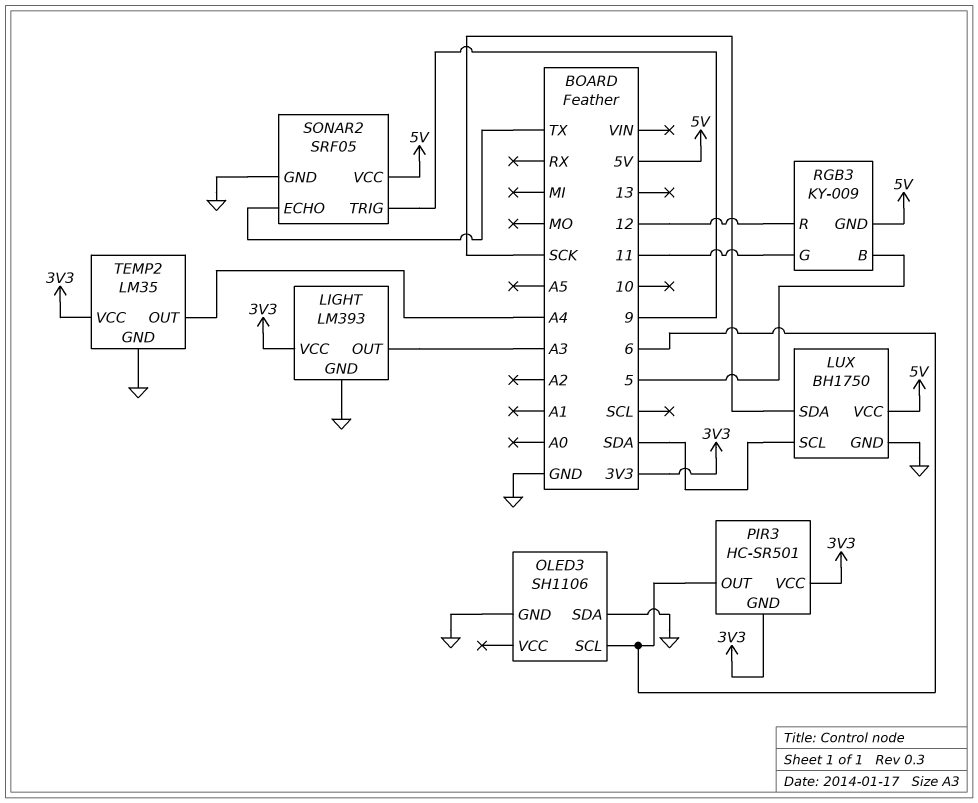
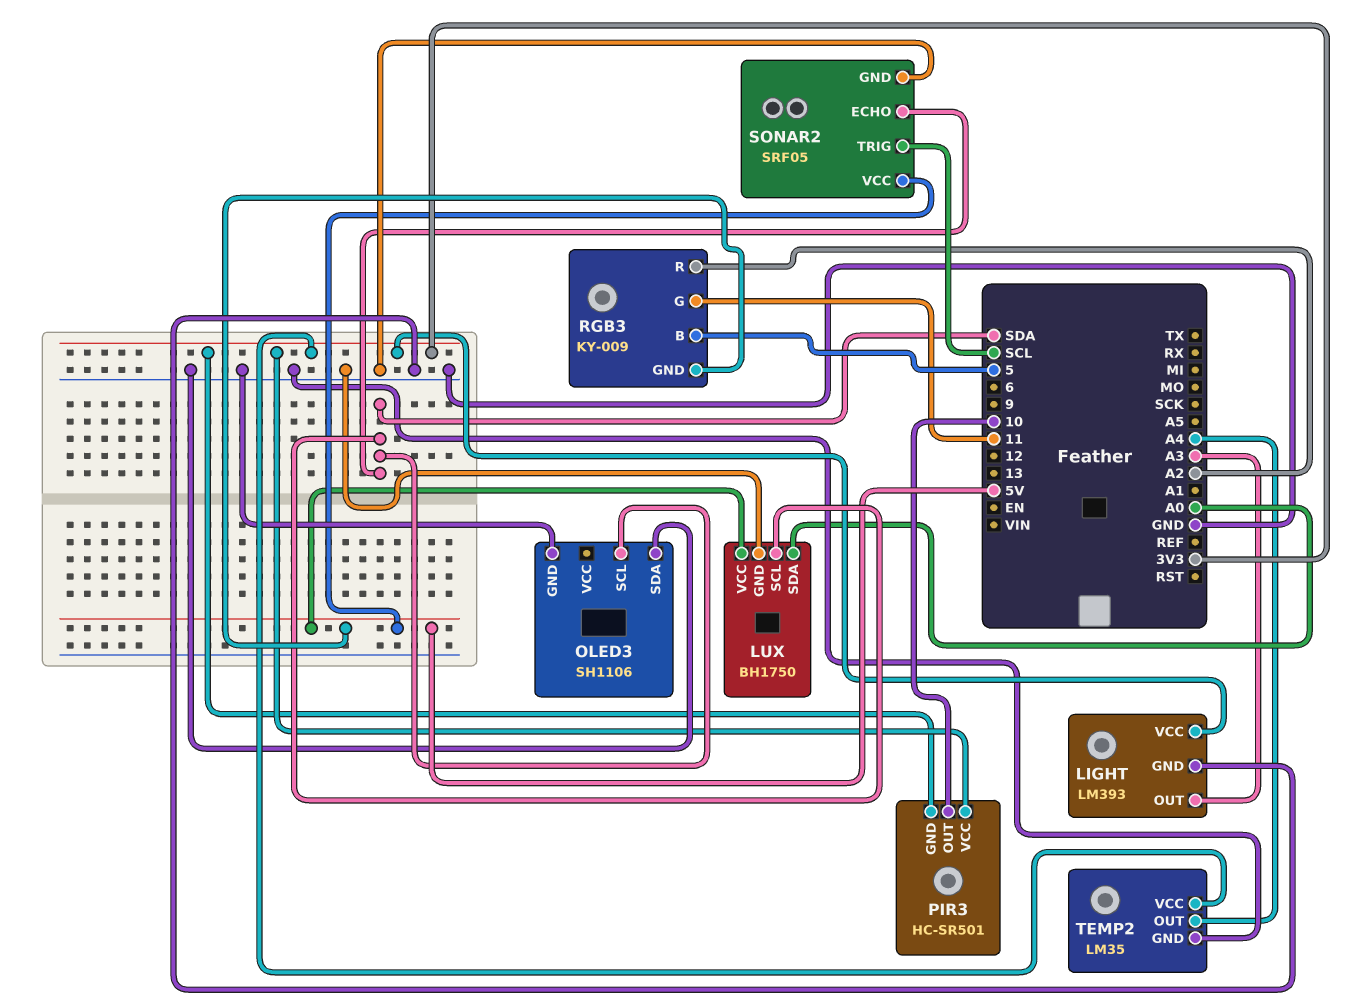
LUX pin SDA: SCK -> A0
OLED3 pin SCL: 6 -> SDA
PIR3 pin OUT: 6 -> 10
RGB3 pin R: 12 -> A2
SONAR2 pin ECHO: TX -> SDA
SONAR2 pin TRIG: 9 -> SCL

